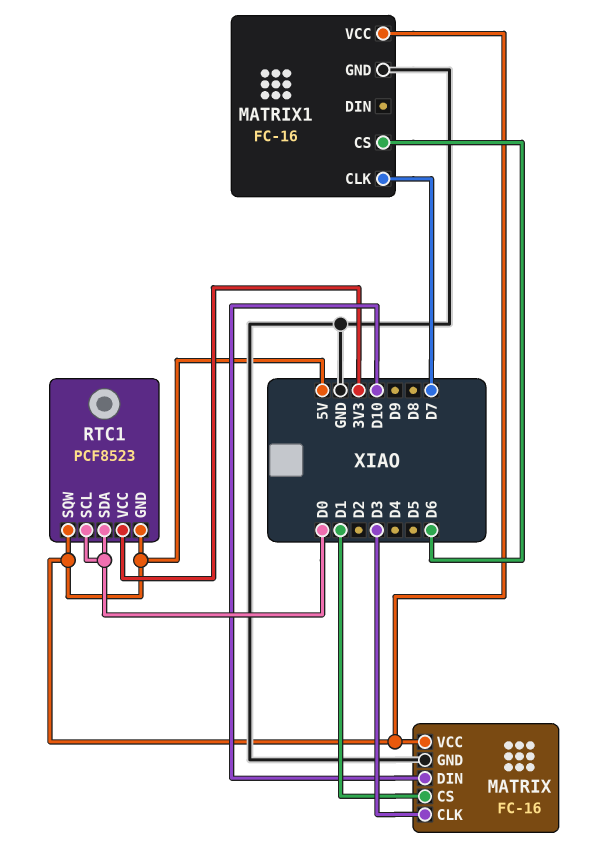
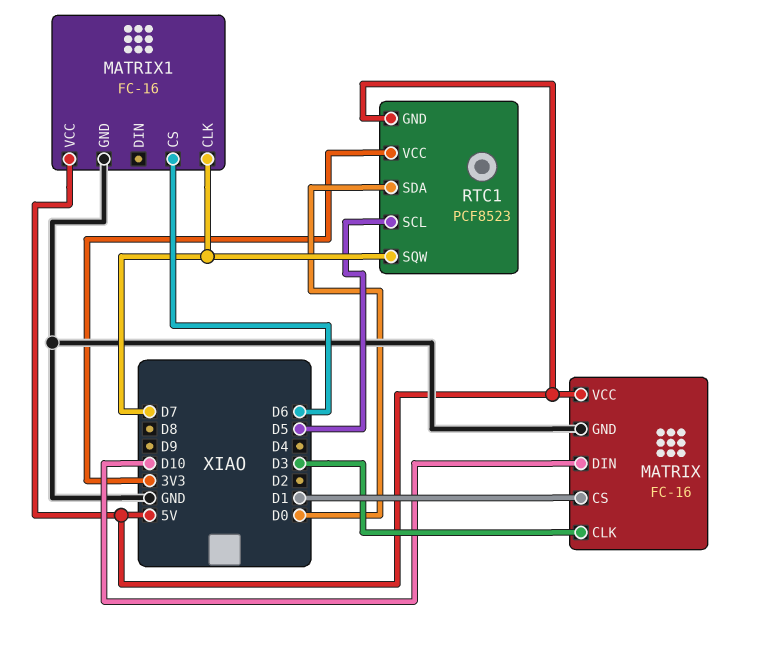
RTC1 pin SCL: D0 -> D5
RTC1 pin SQW: 5V -> D7

